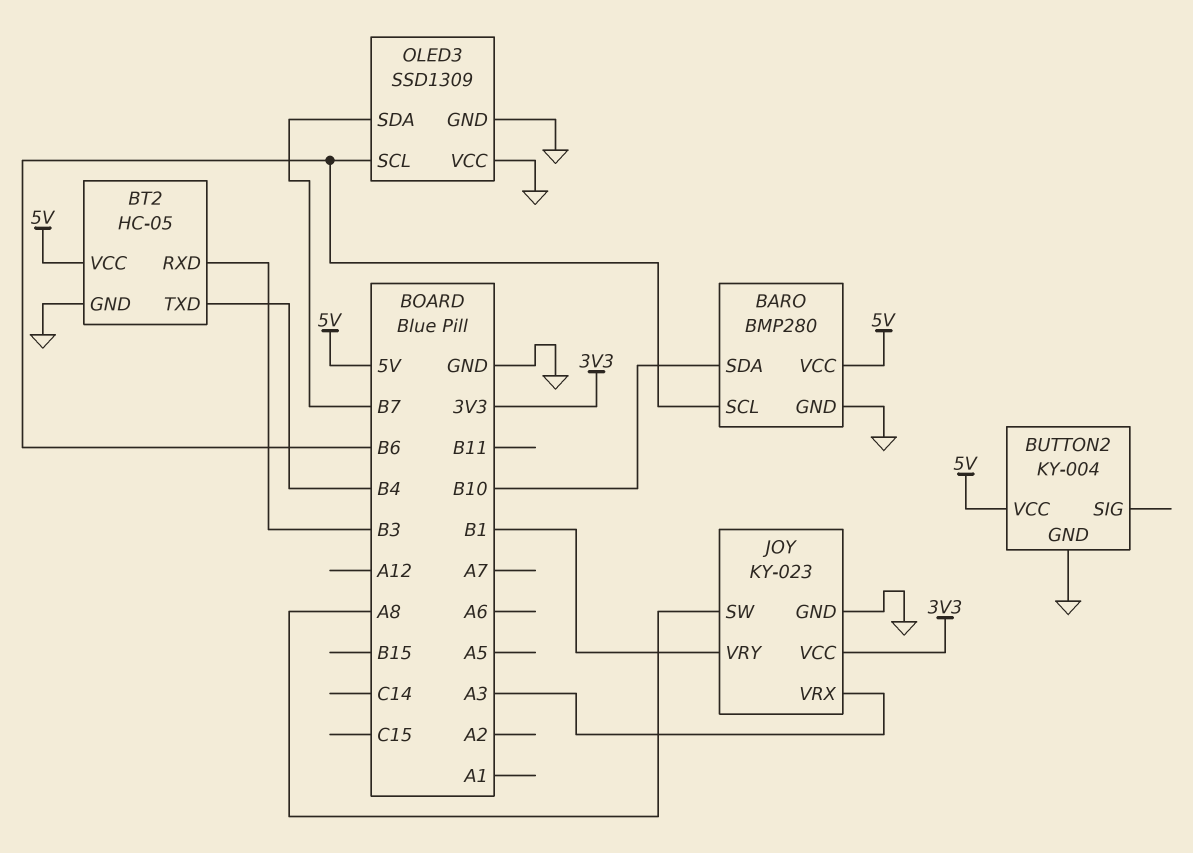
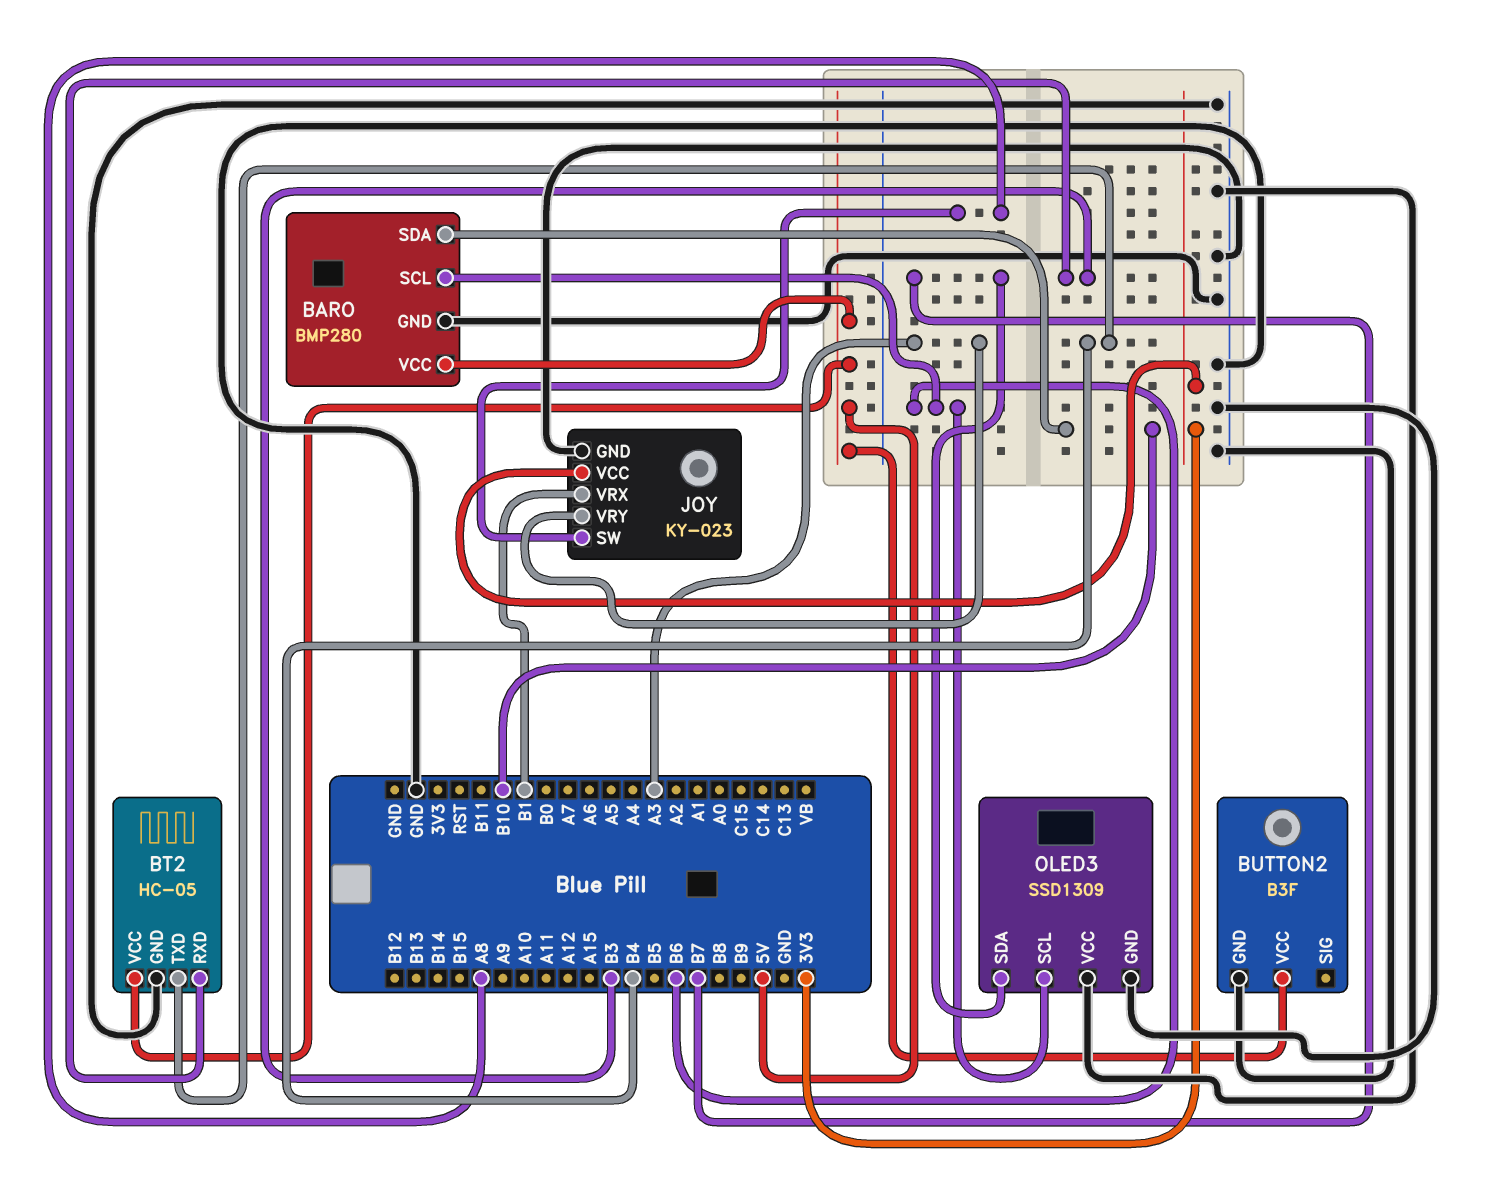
BUTTON2: KY-004 -> B3F
JOY pin VRX: A3 -> B1
JOY pin VRY: B1 -> A3

